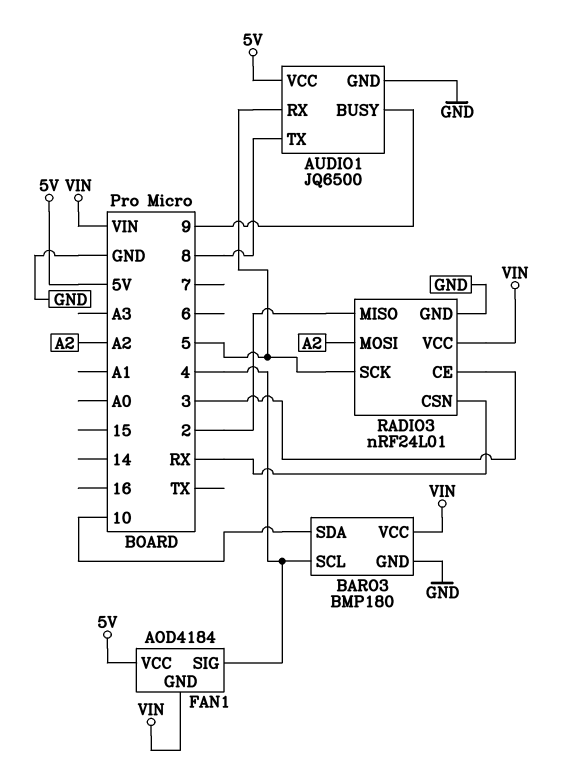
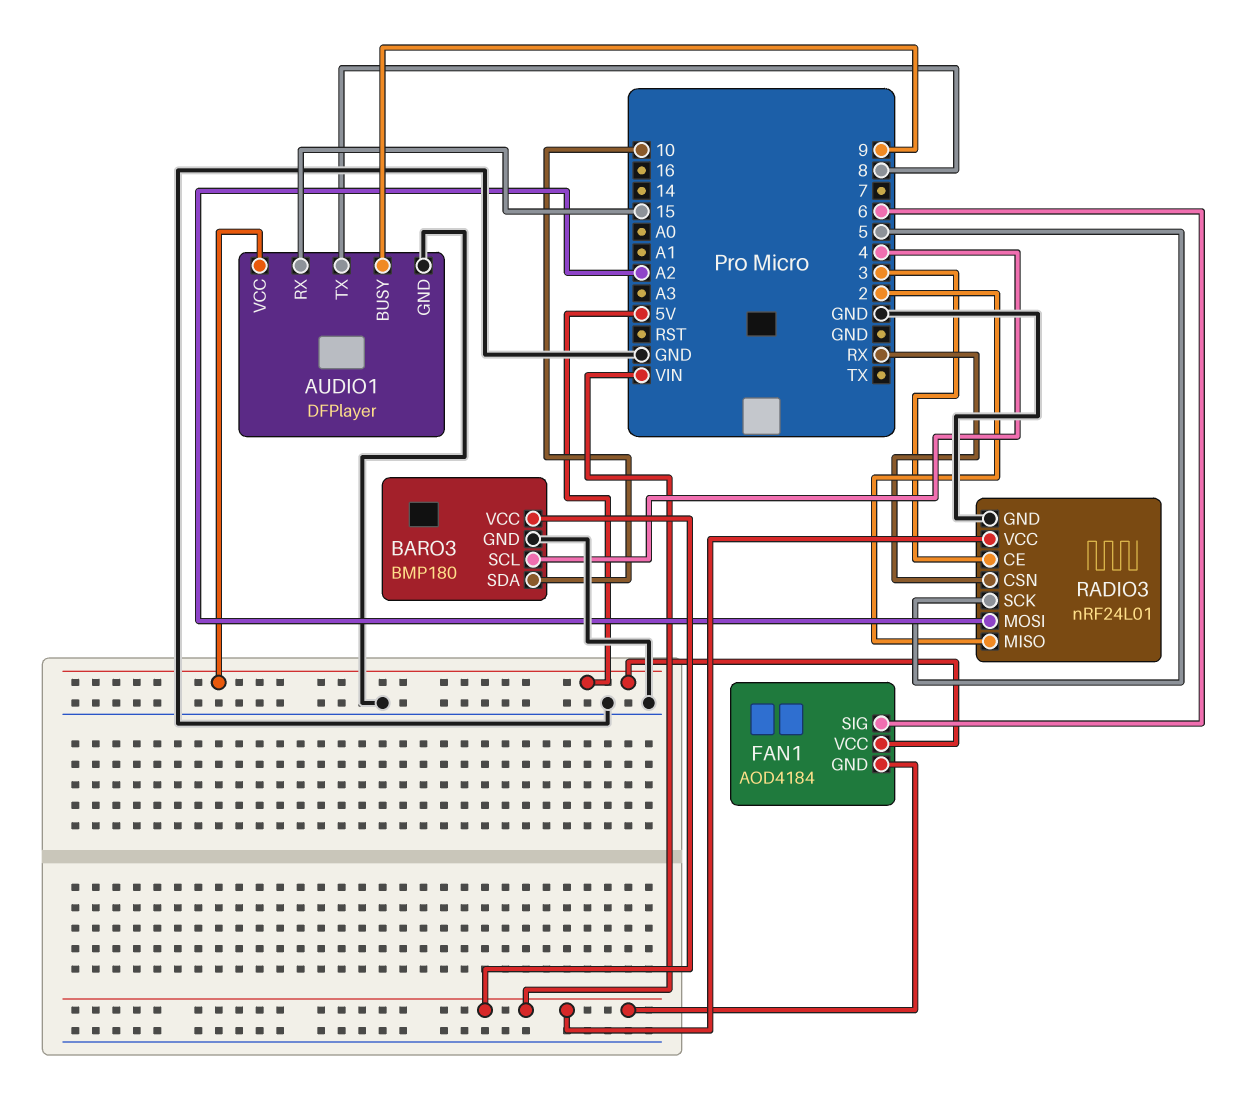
AUDIO1: JQ6500 -> DFPlayer
AUDIO1 pin RX: 5 -> 15
FAN1 pin SIG: 4 -> 6

